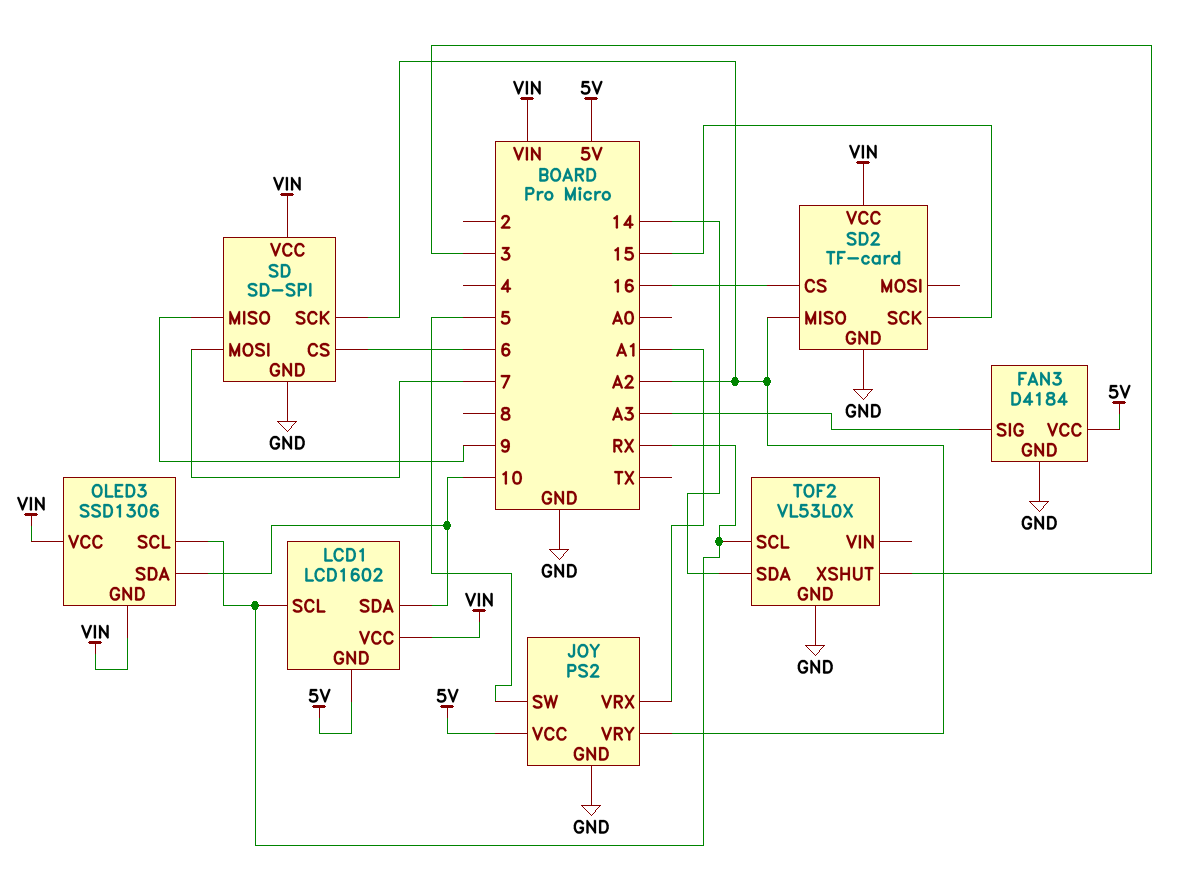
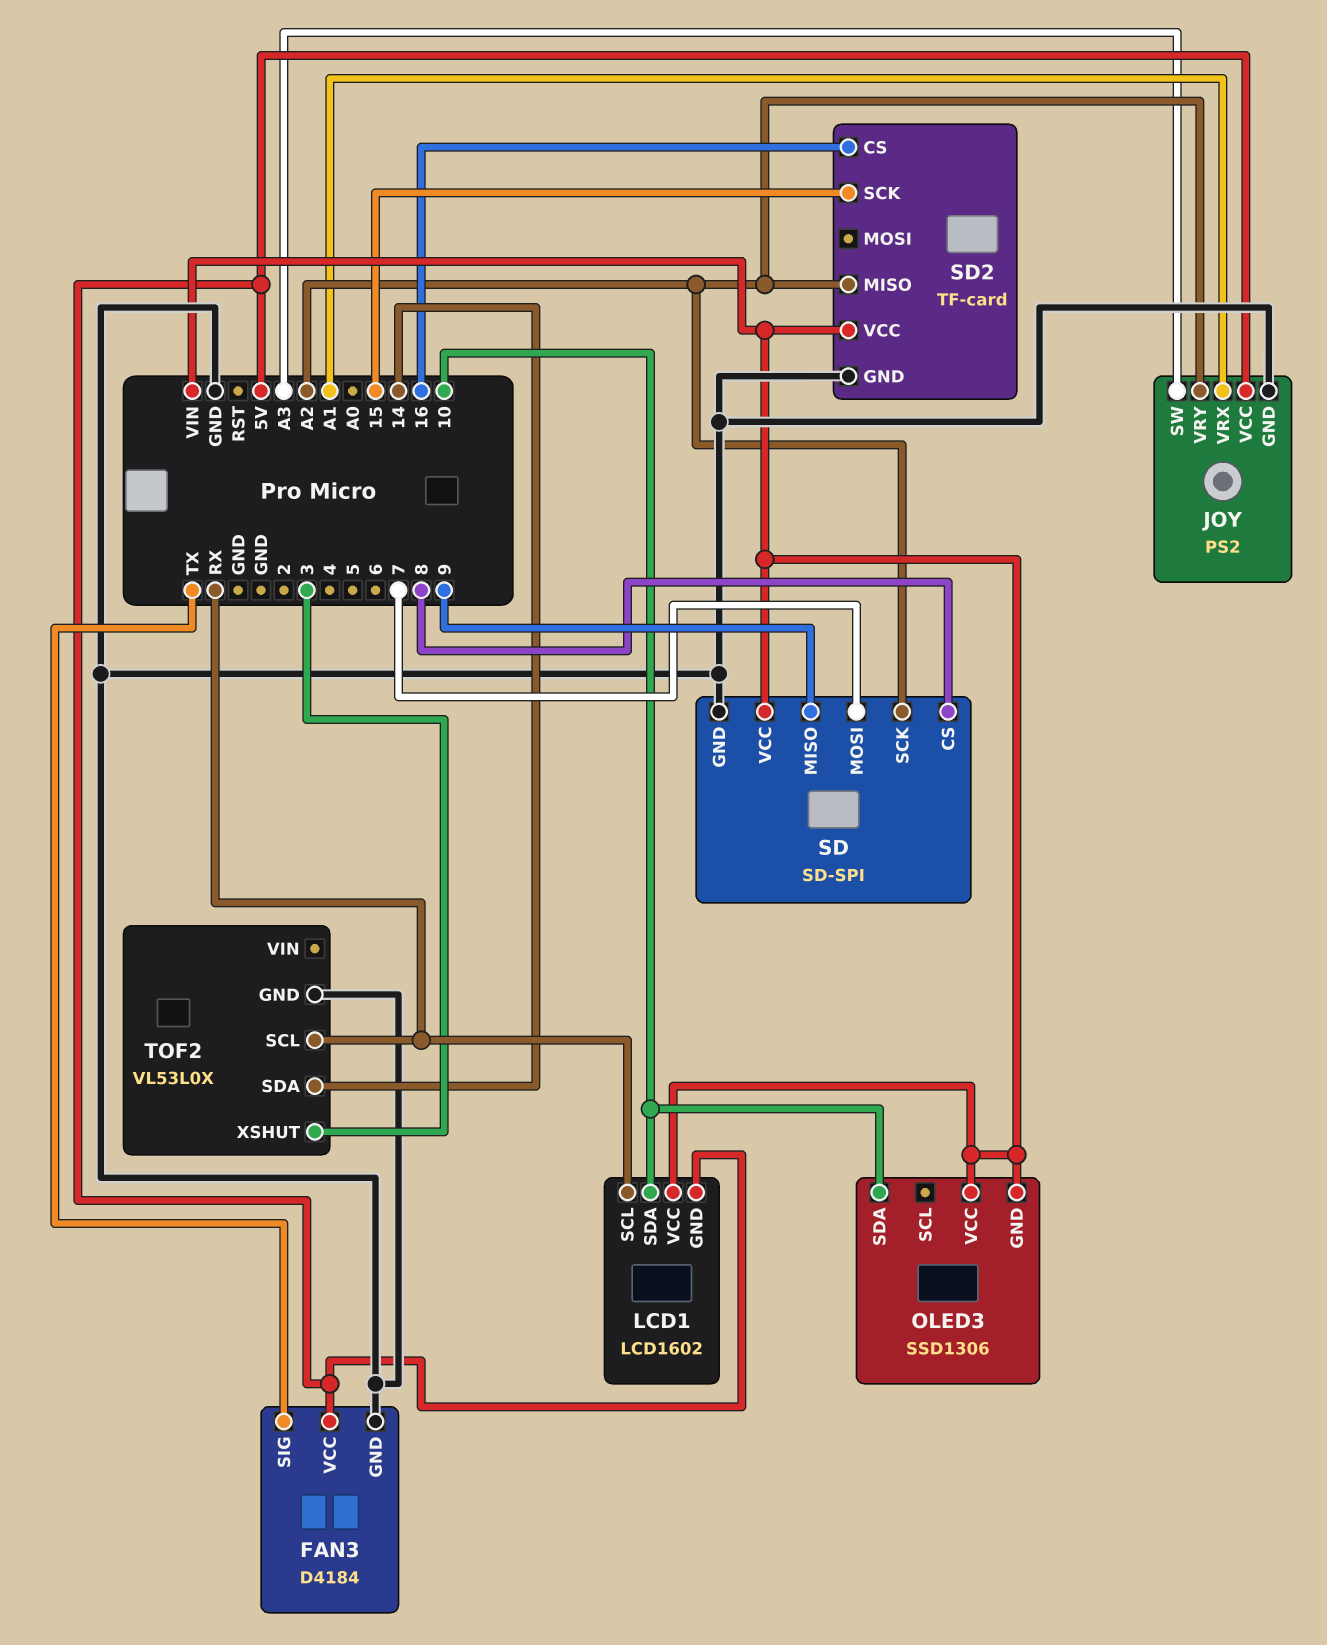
FAN3 pin SIG: A3 -> TX
JOY pin SW: 5 -> A3
OLED3 pin SCL: RX -> none
SD pin CS: 6 -> 8

